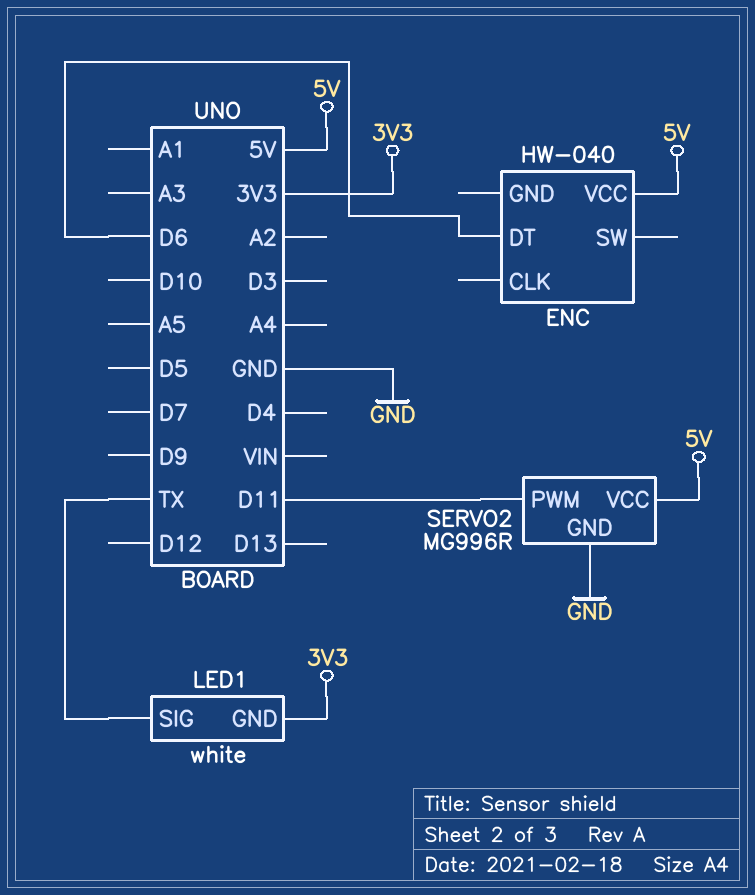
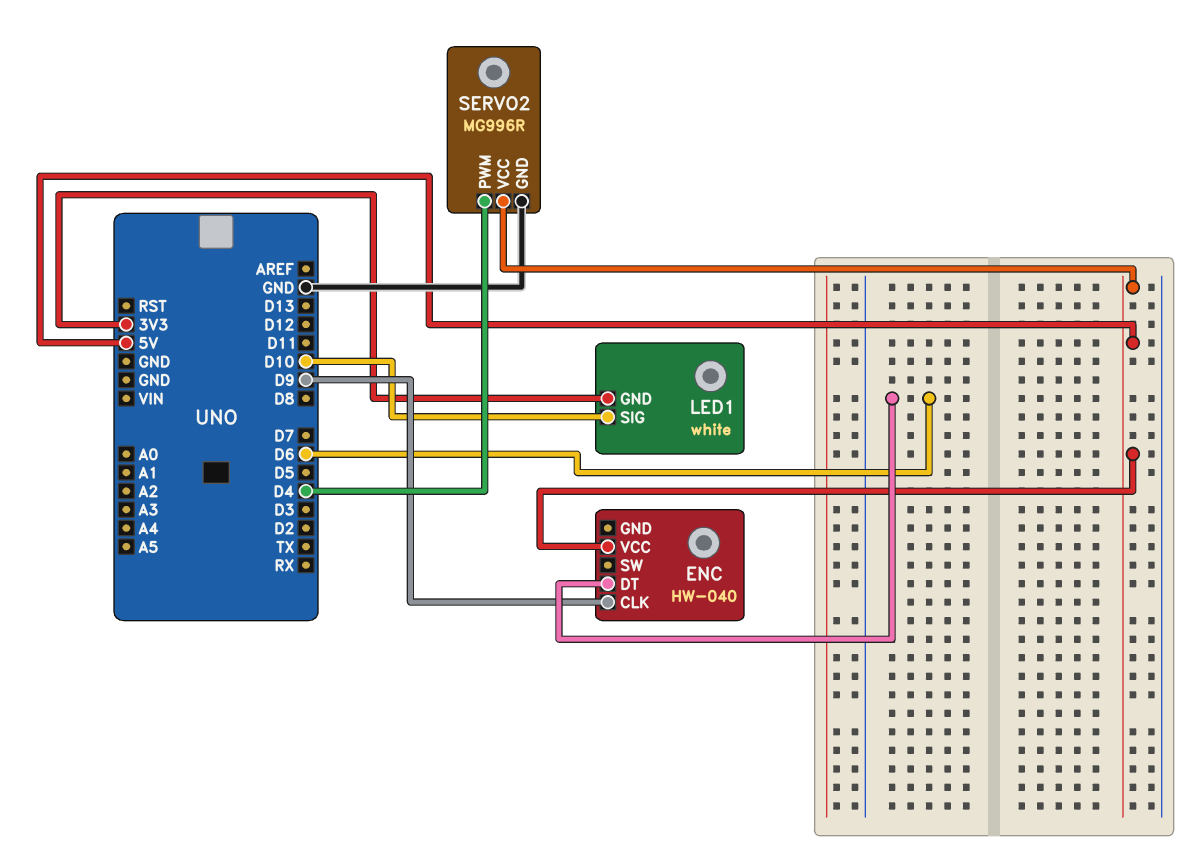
ENC pin CLK: none -> D9
LED1 pin SIG: TX -> D10
SERVO2 pin PWM: D11 -> D4

